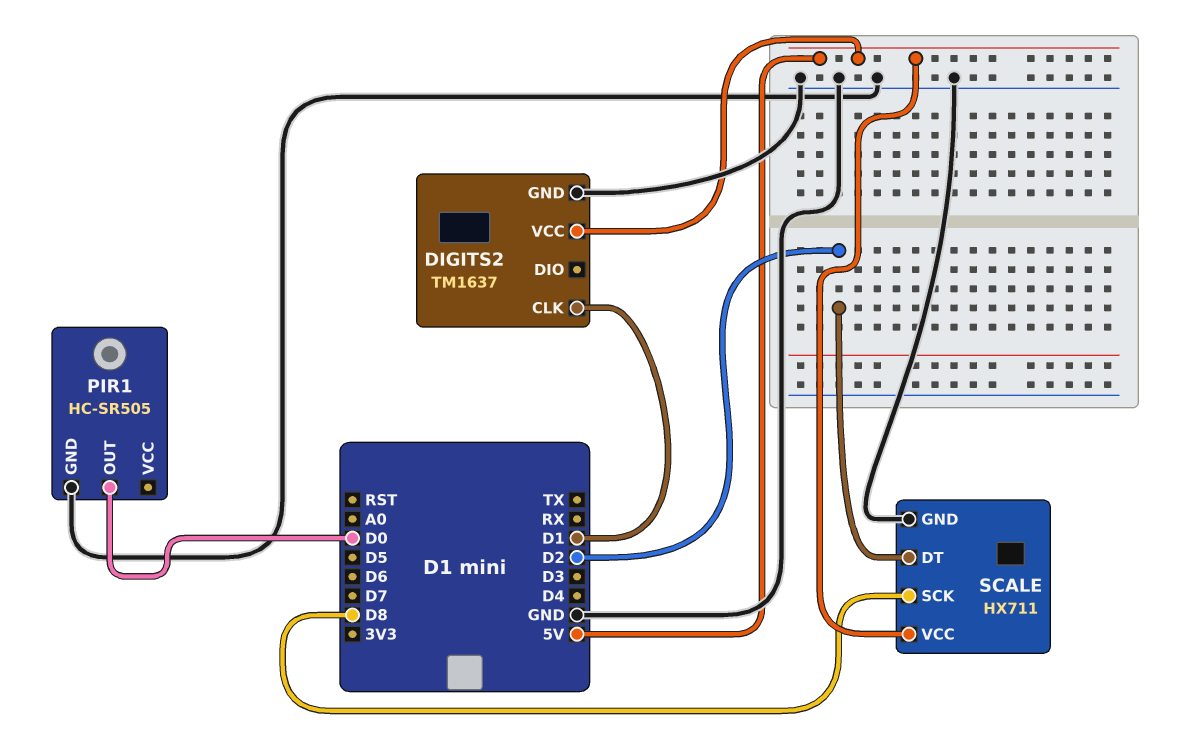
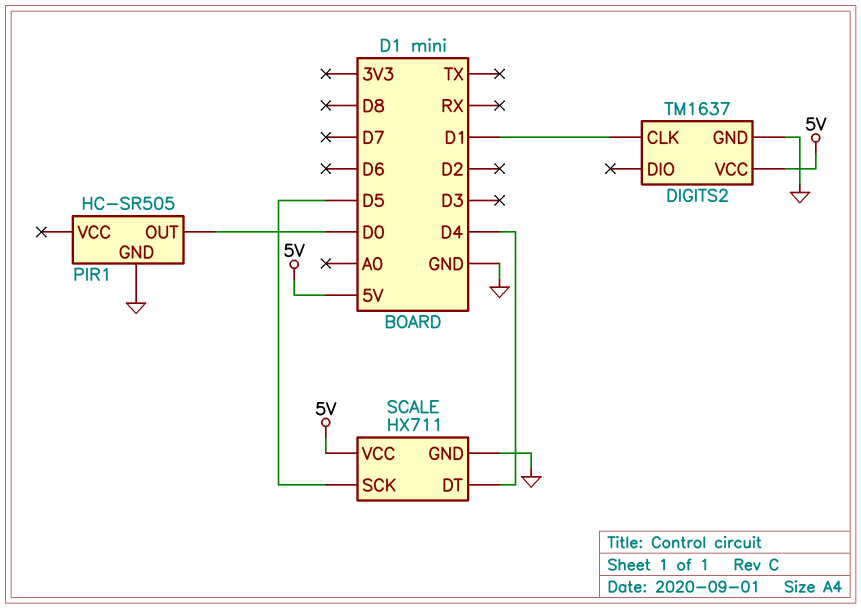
SCALE pin DT: D2 -> D4
SCALE pin SCK: D8 -> D5

